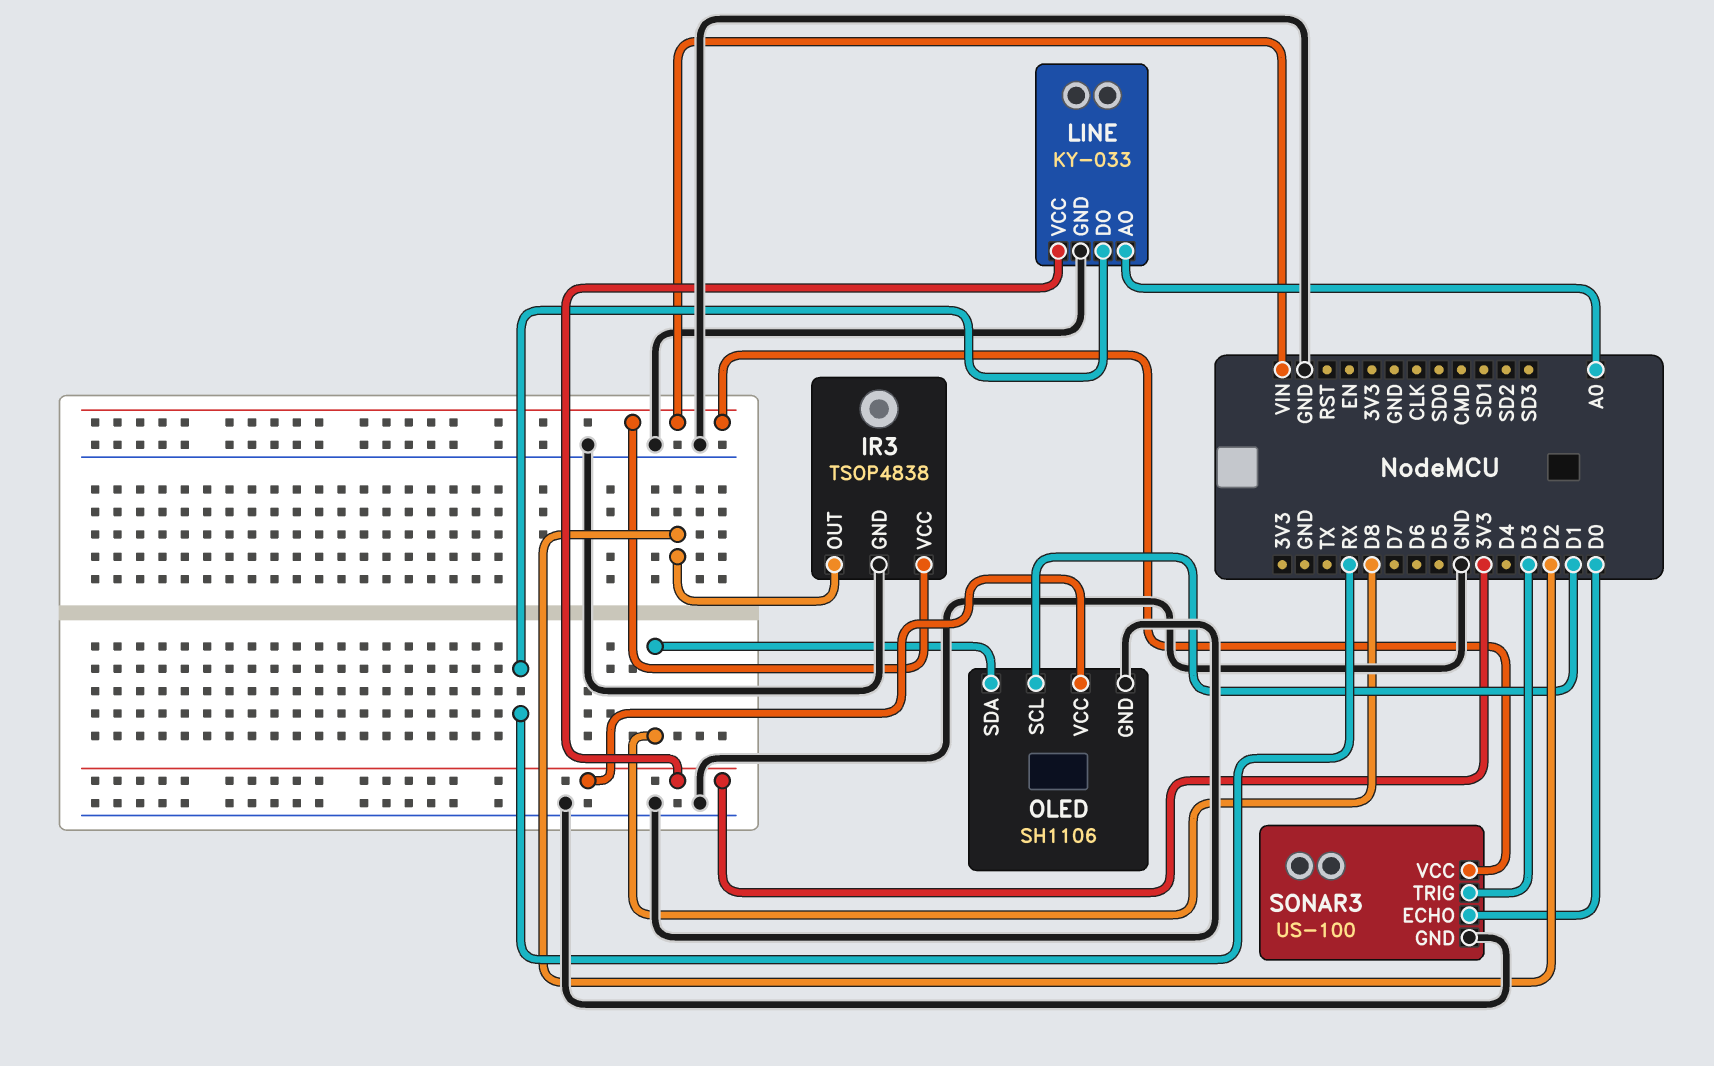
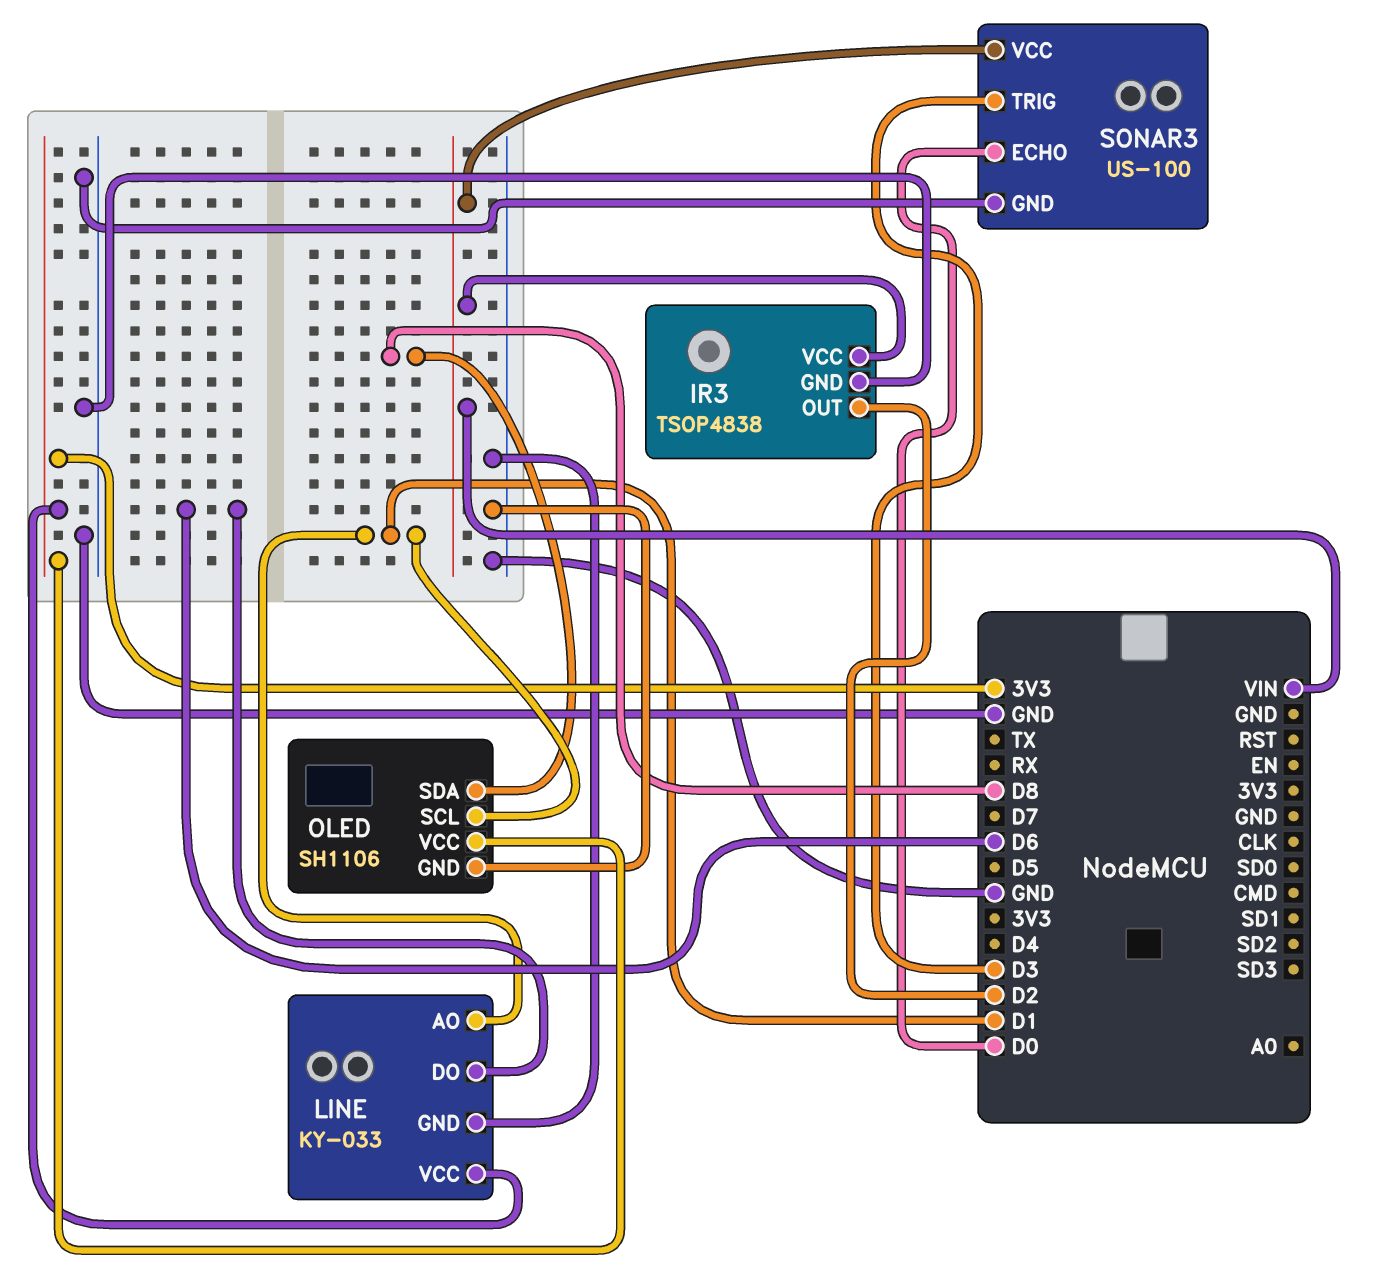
LINE pin AO: A0 -> D1
LINE pin DO: RX -> D6

